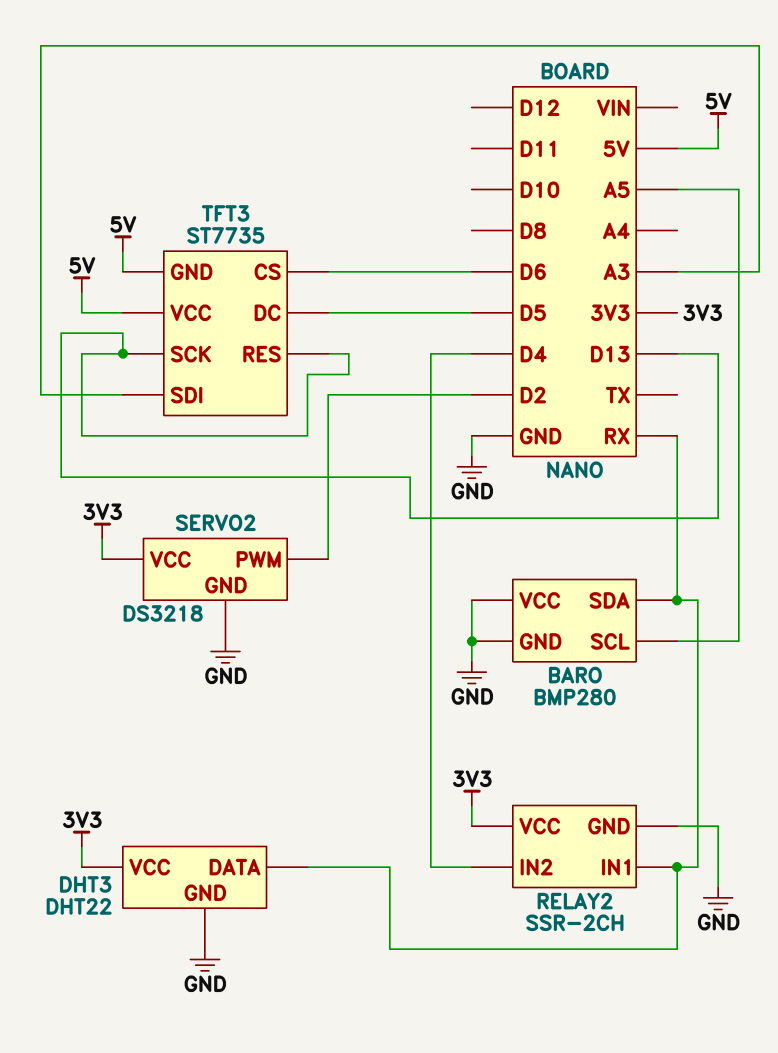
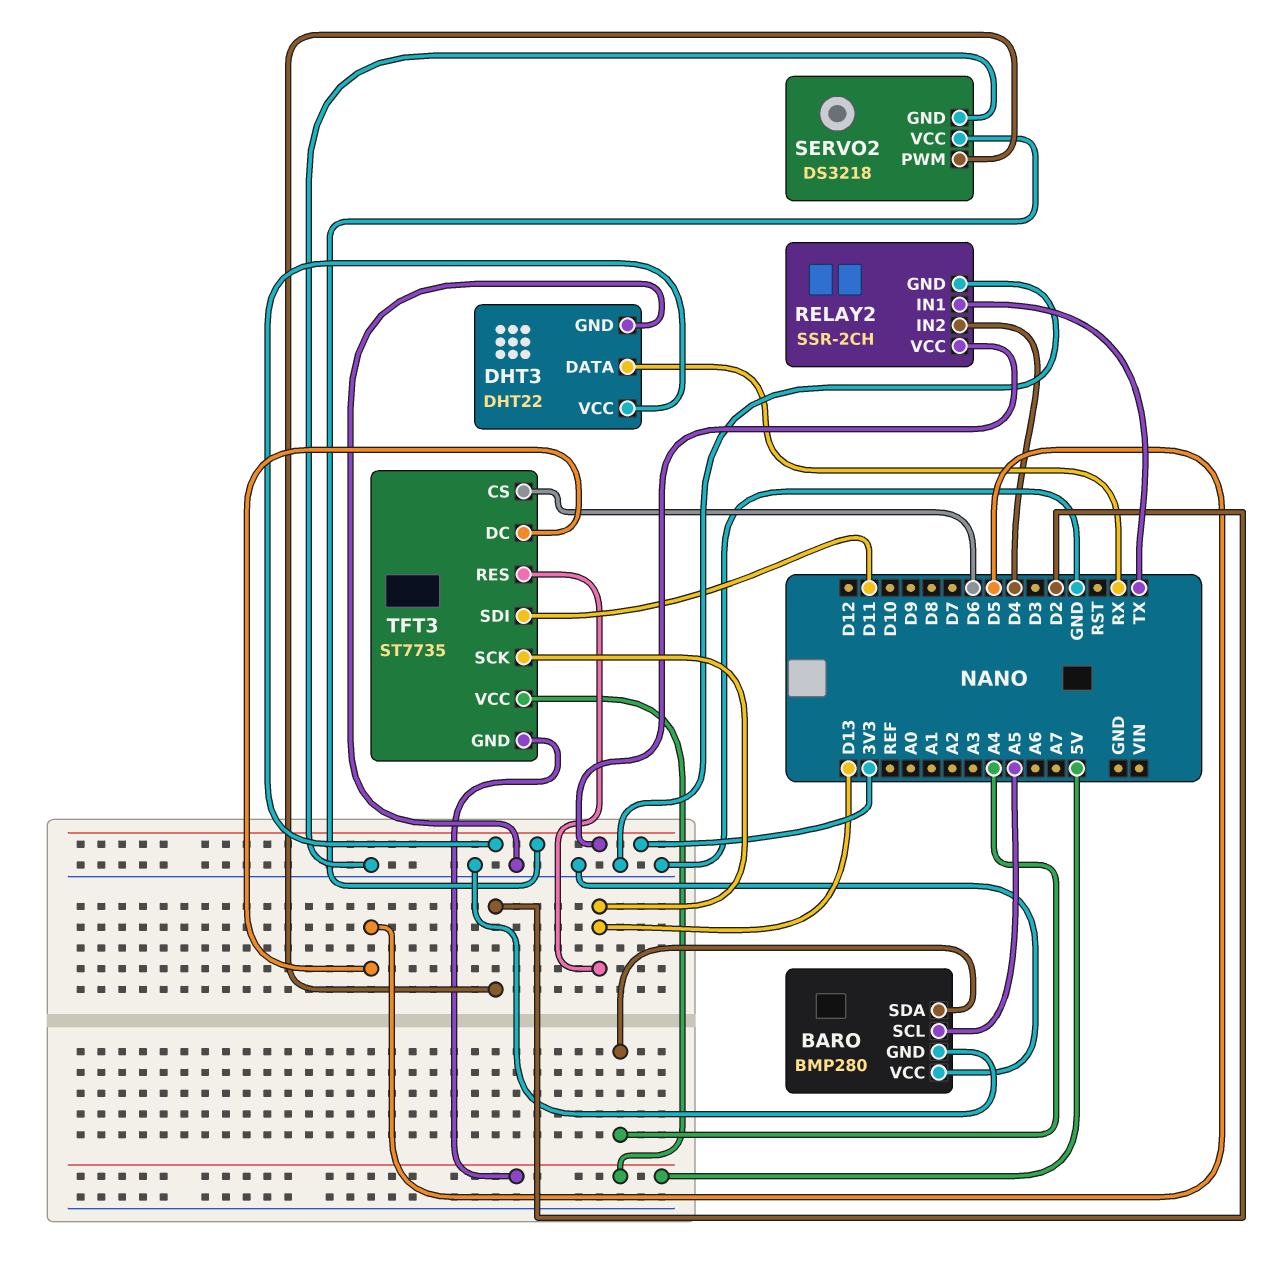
BARO pin SDA: RX -> A4
RELAY2 pin IN1: RX -> TX
TFT3 pin SDI: A3 -> D11

